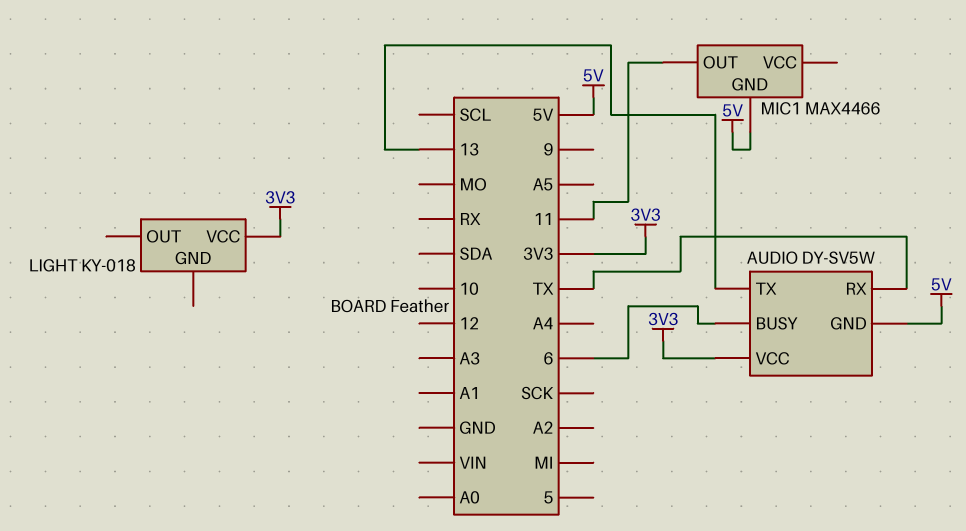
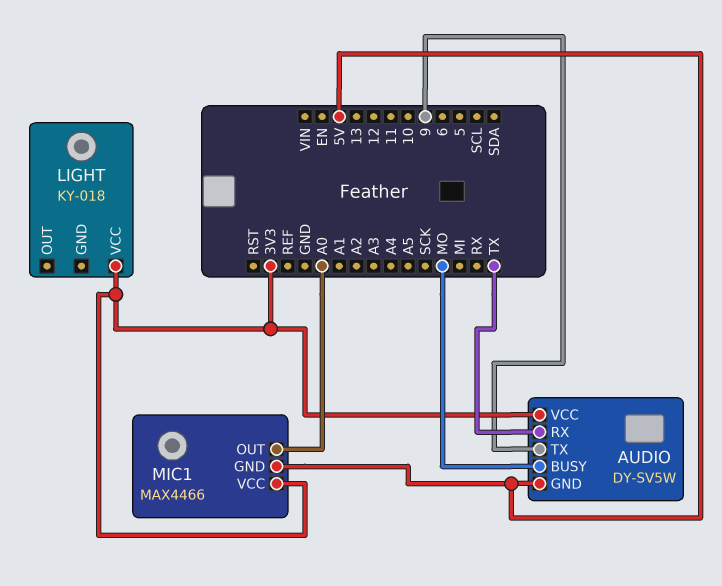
AUDIO pin BUSY: 6 -> MO
AUDIO pin TX: 13 -> 9
MIC1 pin OUT: 11 -> A0
MIC1 pin VCC: none -> 3V3

